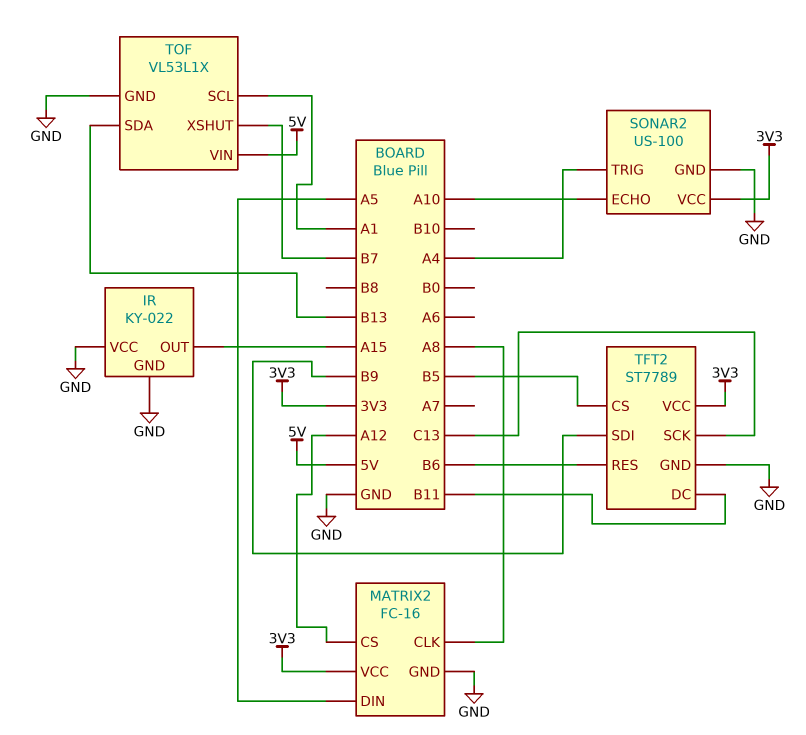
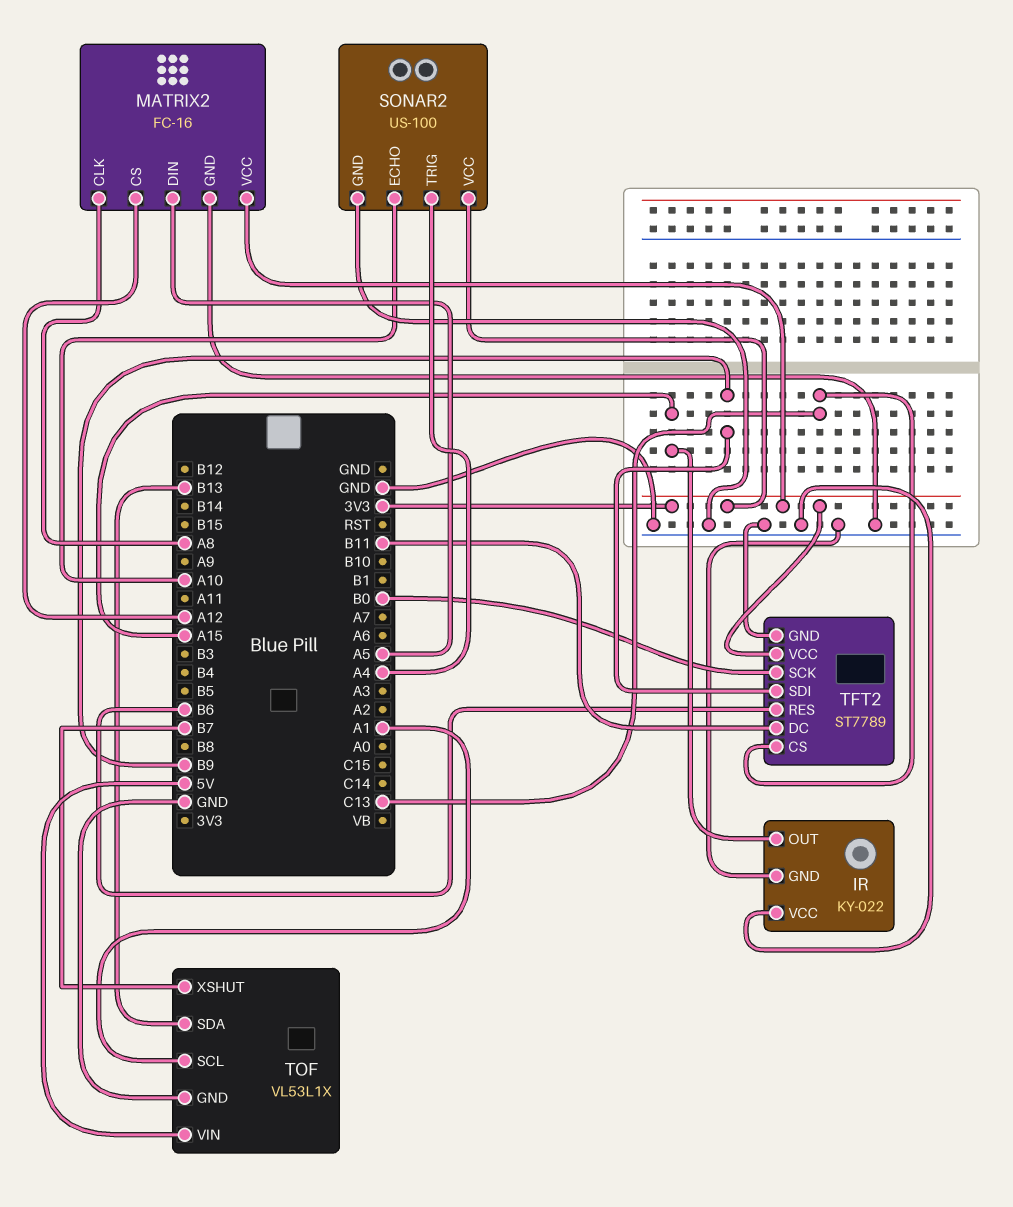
TFT2 pin CS: B5 -> C13
TFT2 pin SCK: C13 -> B0

